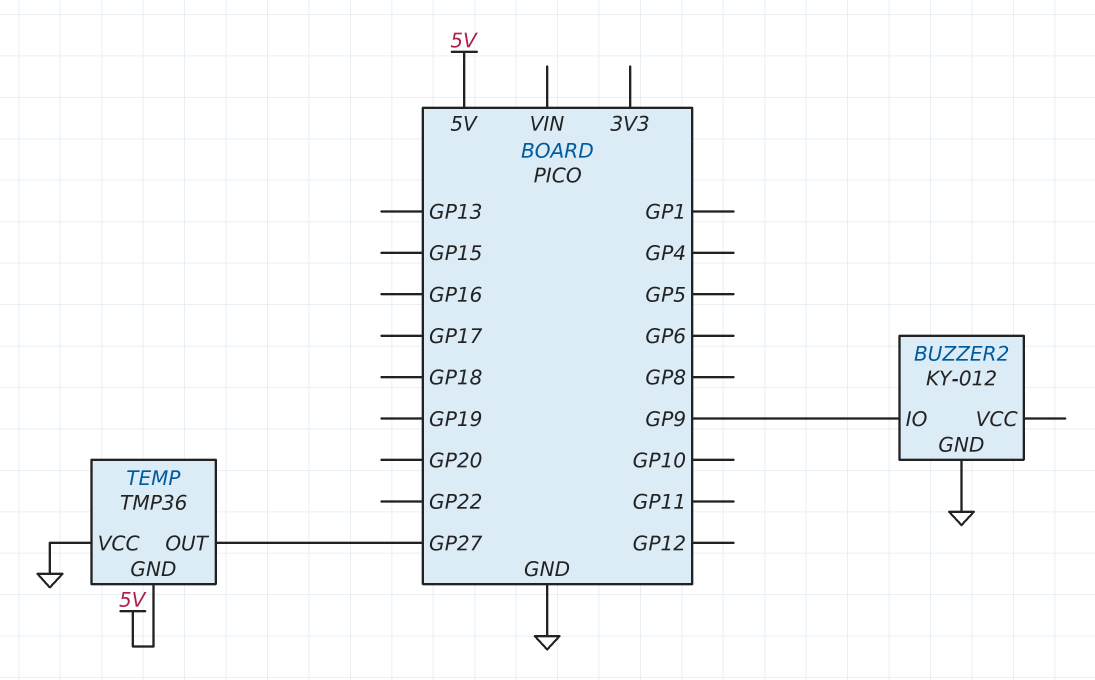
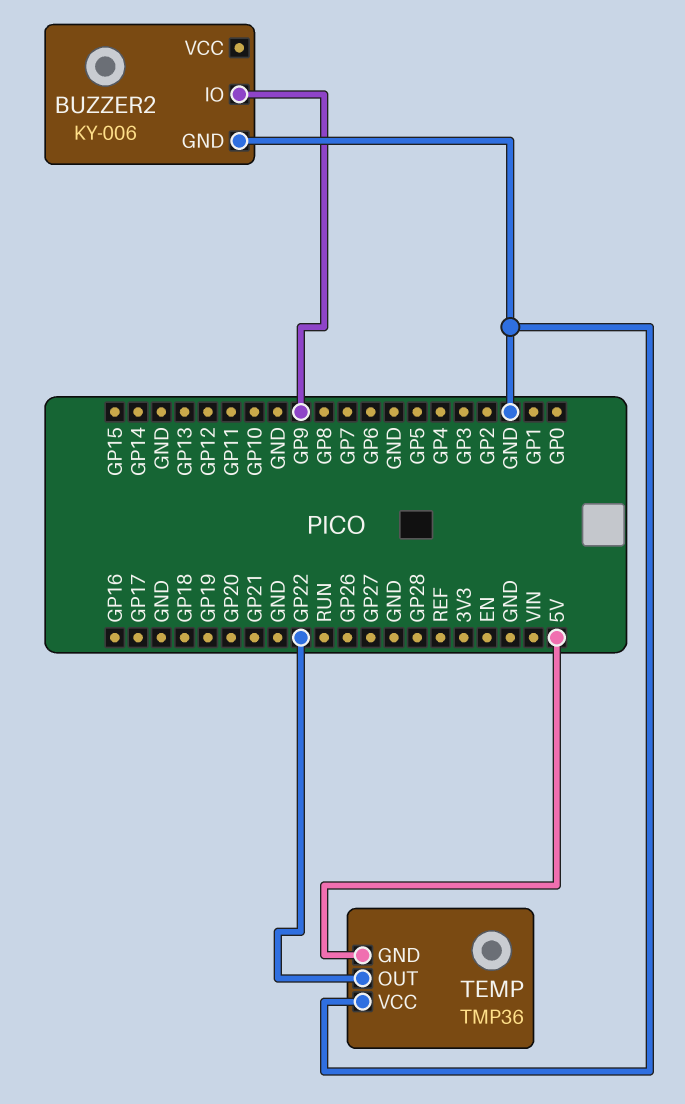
BUZZER2: KY-012 -> KY-006
TEMP pin OUT: GP27 -> GP22

